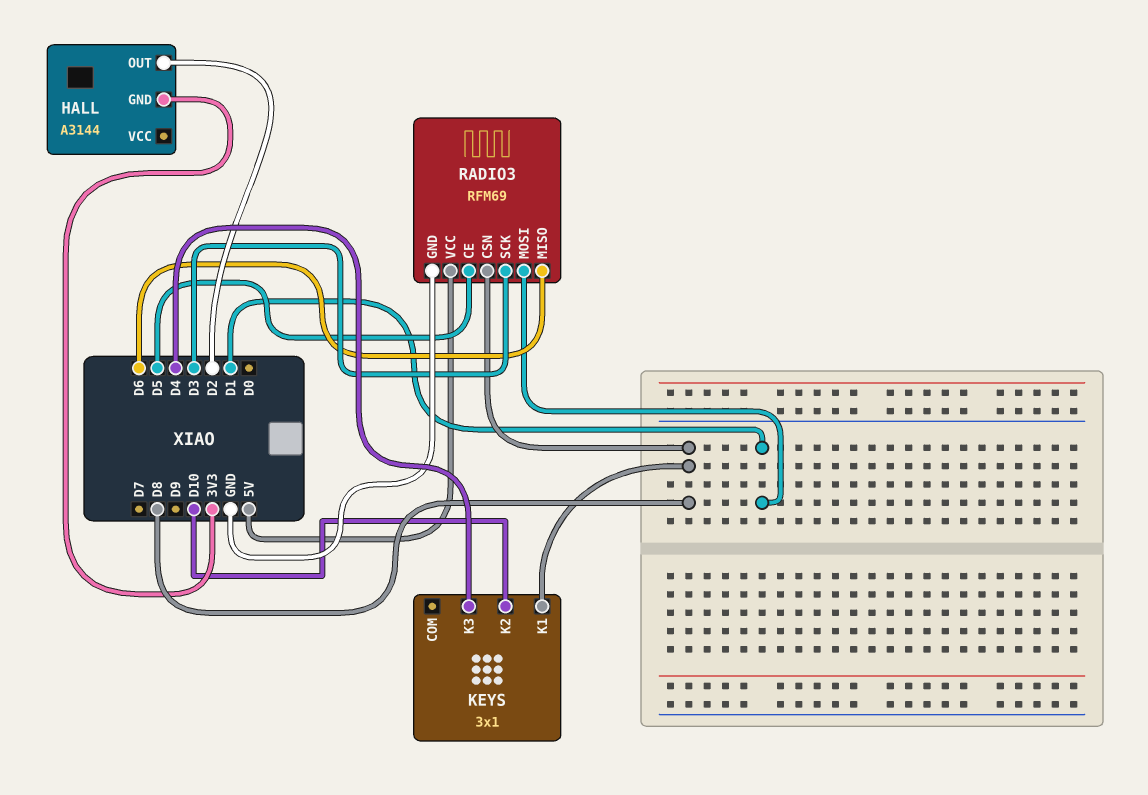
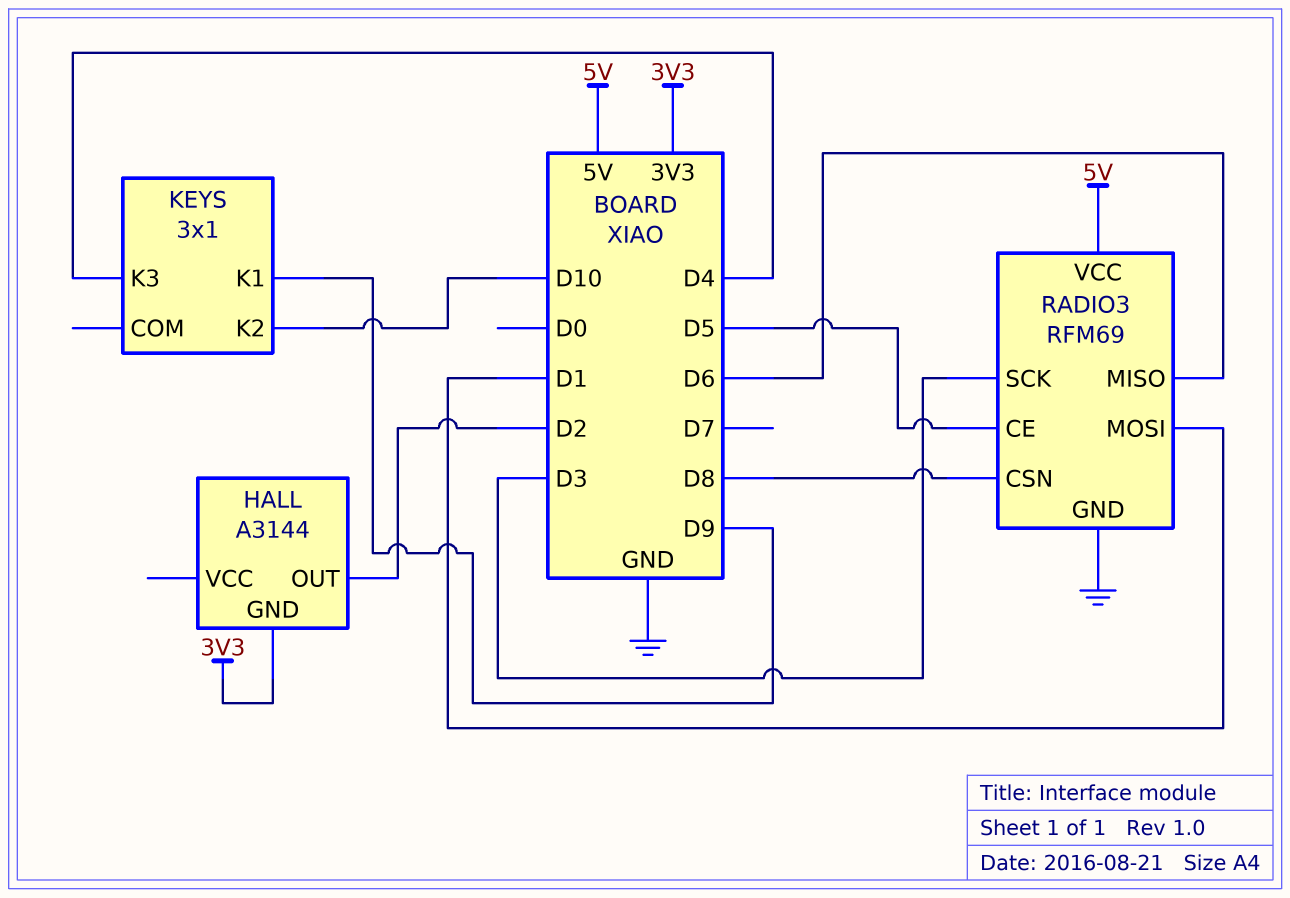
KEYS pin K1: D8 -> D9

